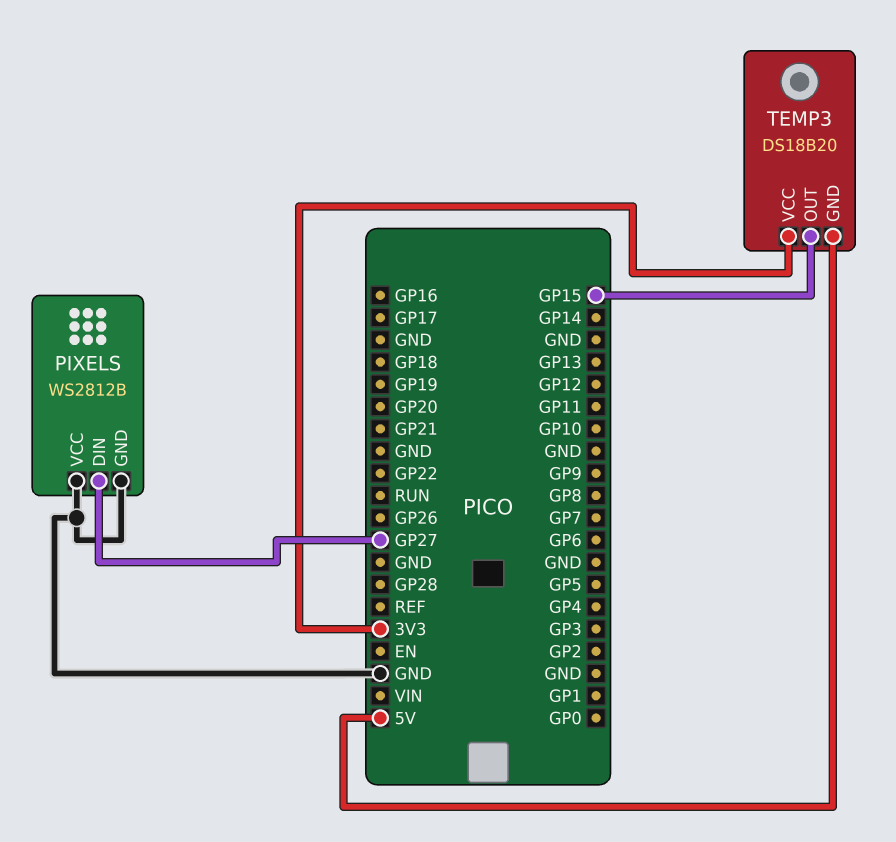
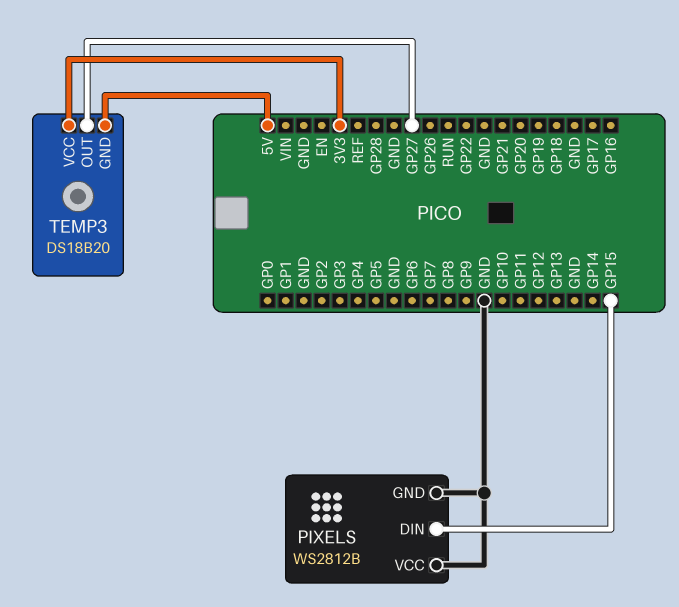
PIXELS pin DIN: GP27 -> GP15
TEMP3 pin OUT: GP15 -> GP27

